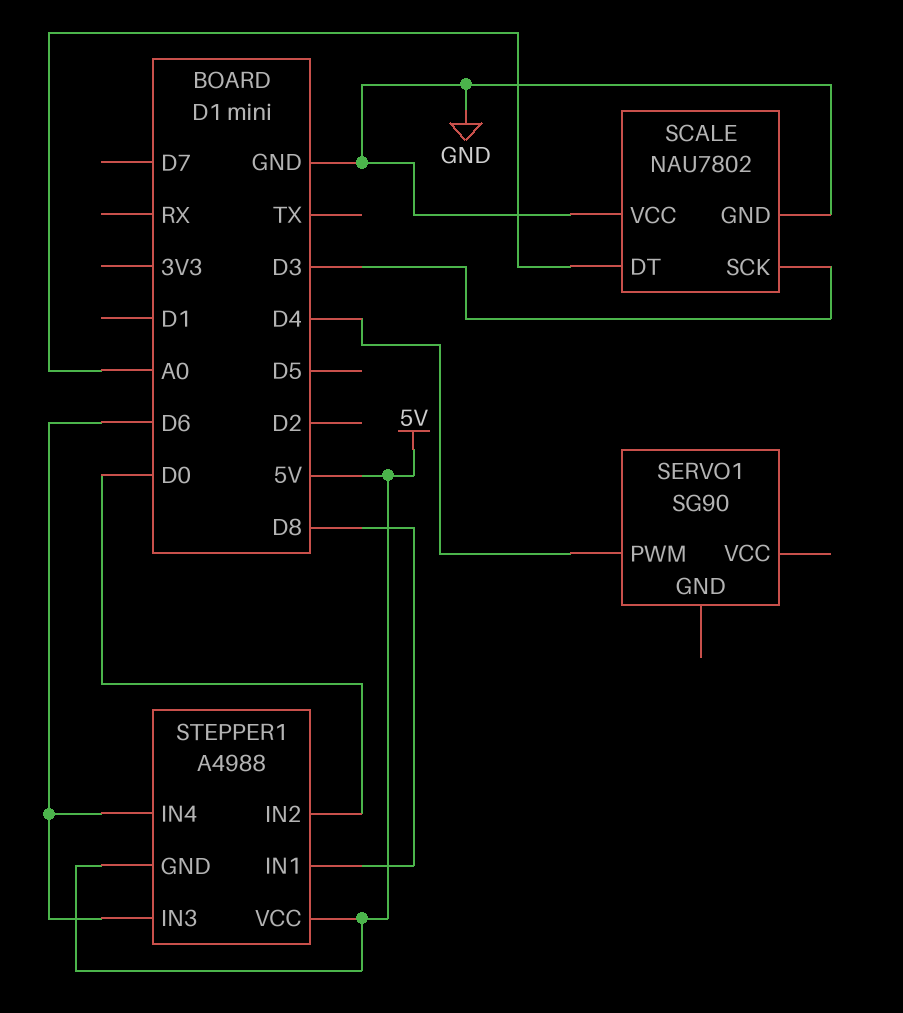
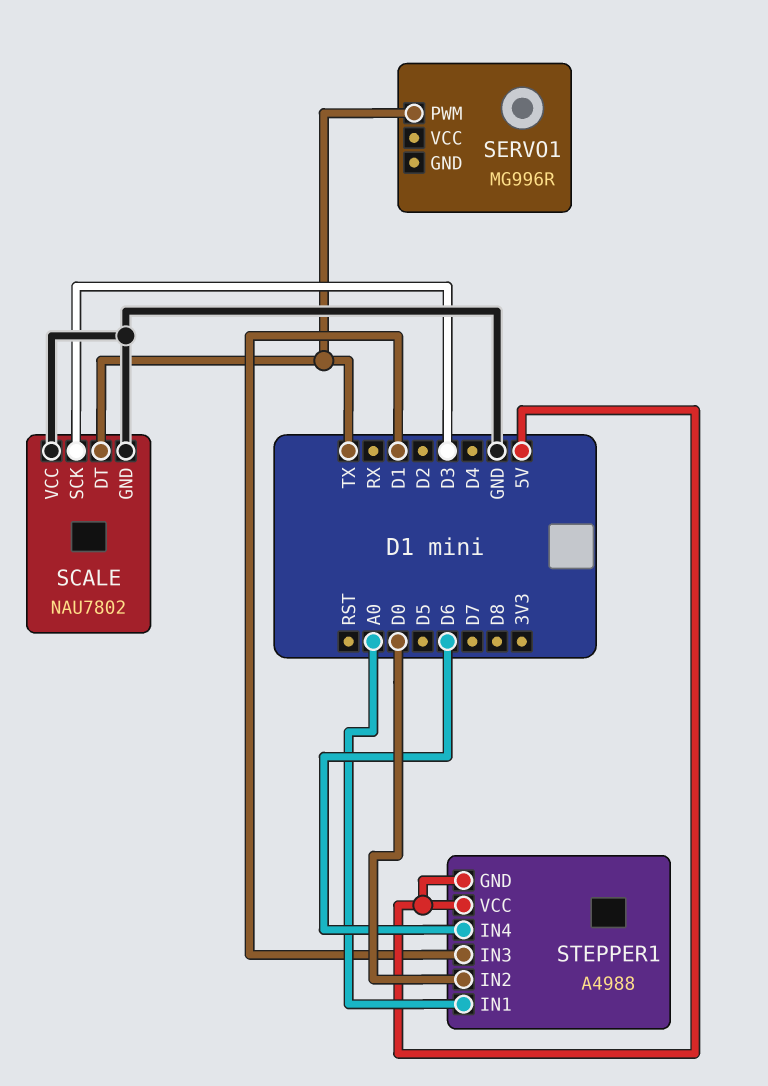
SCALE pin DT: A0 -> TX
SERVO1: SG90 -> MG996R
SERVO1 pin PWM: D4 -> TX
STEPPER1 pin IN1: D8 -> A0
STEPPER1 pin IN3: D6 -> D1

